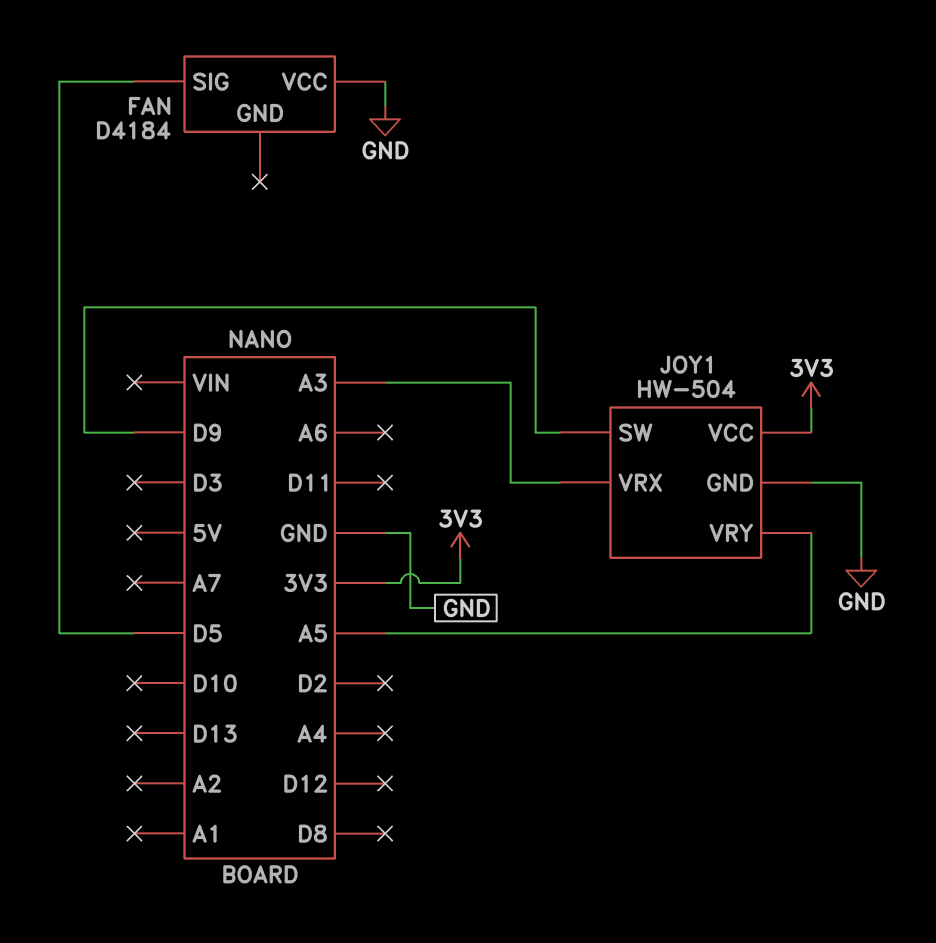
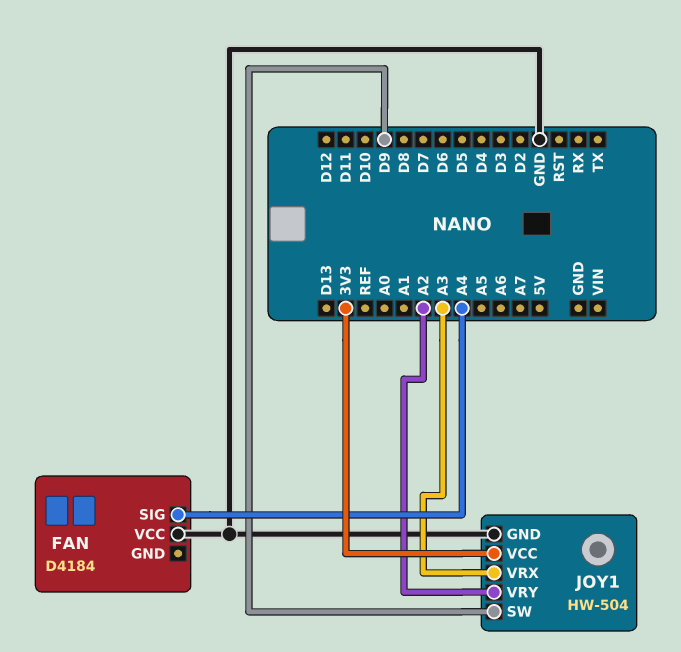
FAN pin SIG: D5 -> A4
JOY1 pin VRY: A5 -> A2

